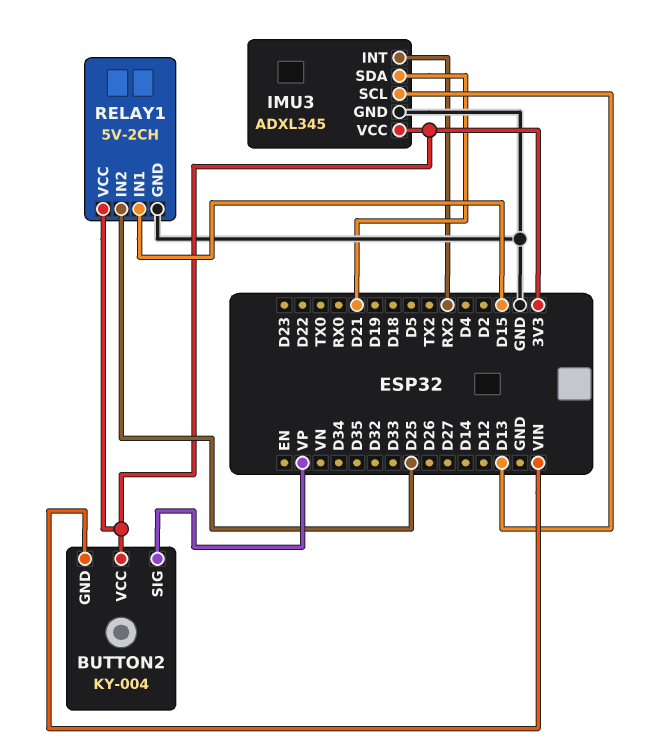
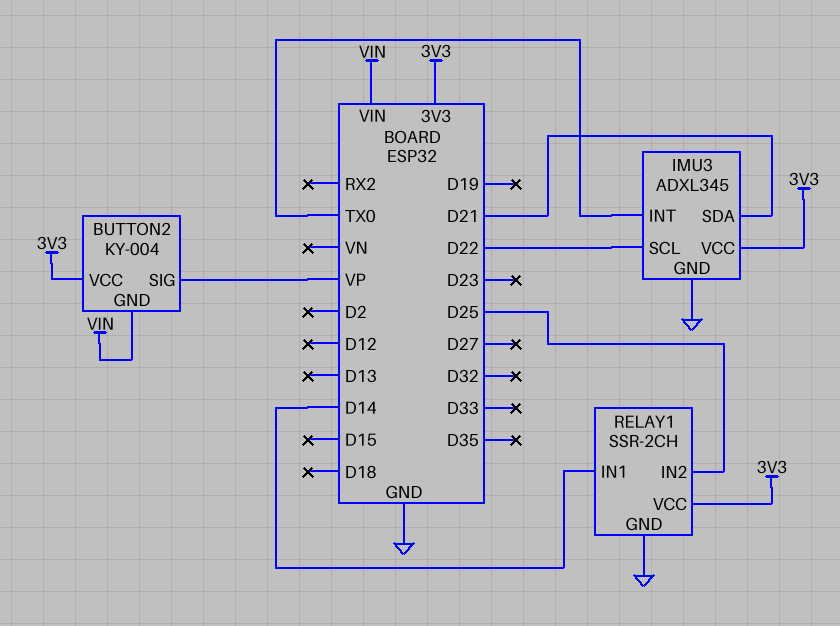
IMU3 pin INT: RX2 -> TX0
IMU3 pin SCL: D13 -> D22
RELAY1: 5V-2CH -> SSR-2CH
RELAY1 pin IN1: D15 -> D14

